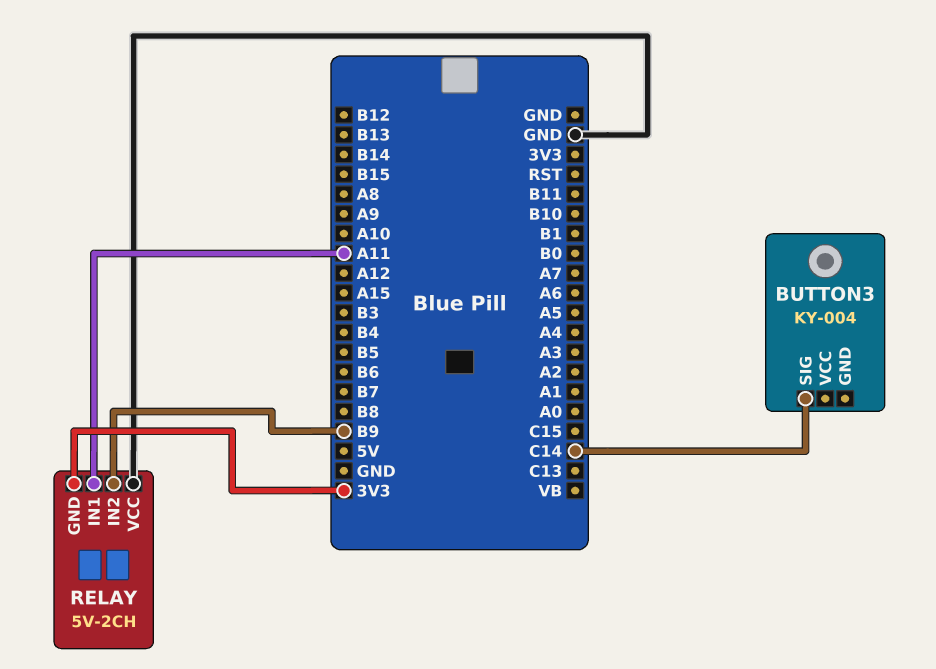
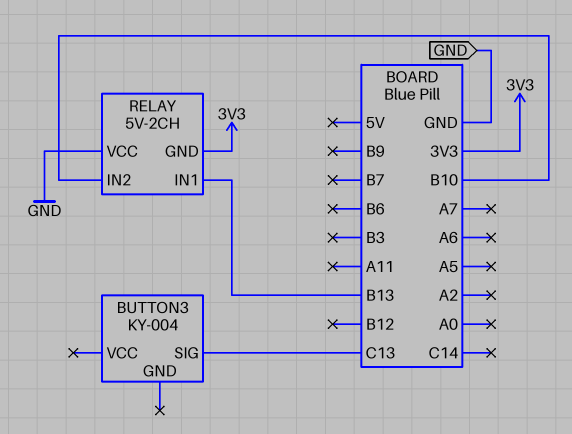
BUTTON3 pin SIG: C14 -> C13
RELAY pin IN1: A11 -> B13
RELAY pin IN2: B9 -> B10

